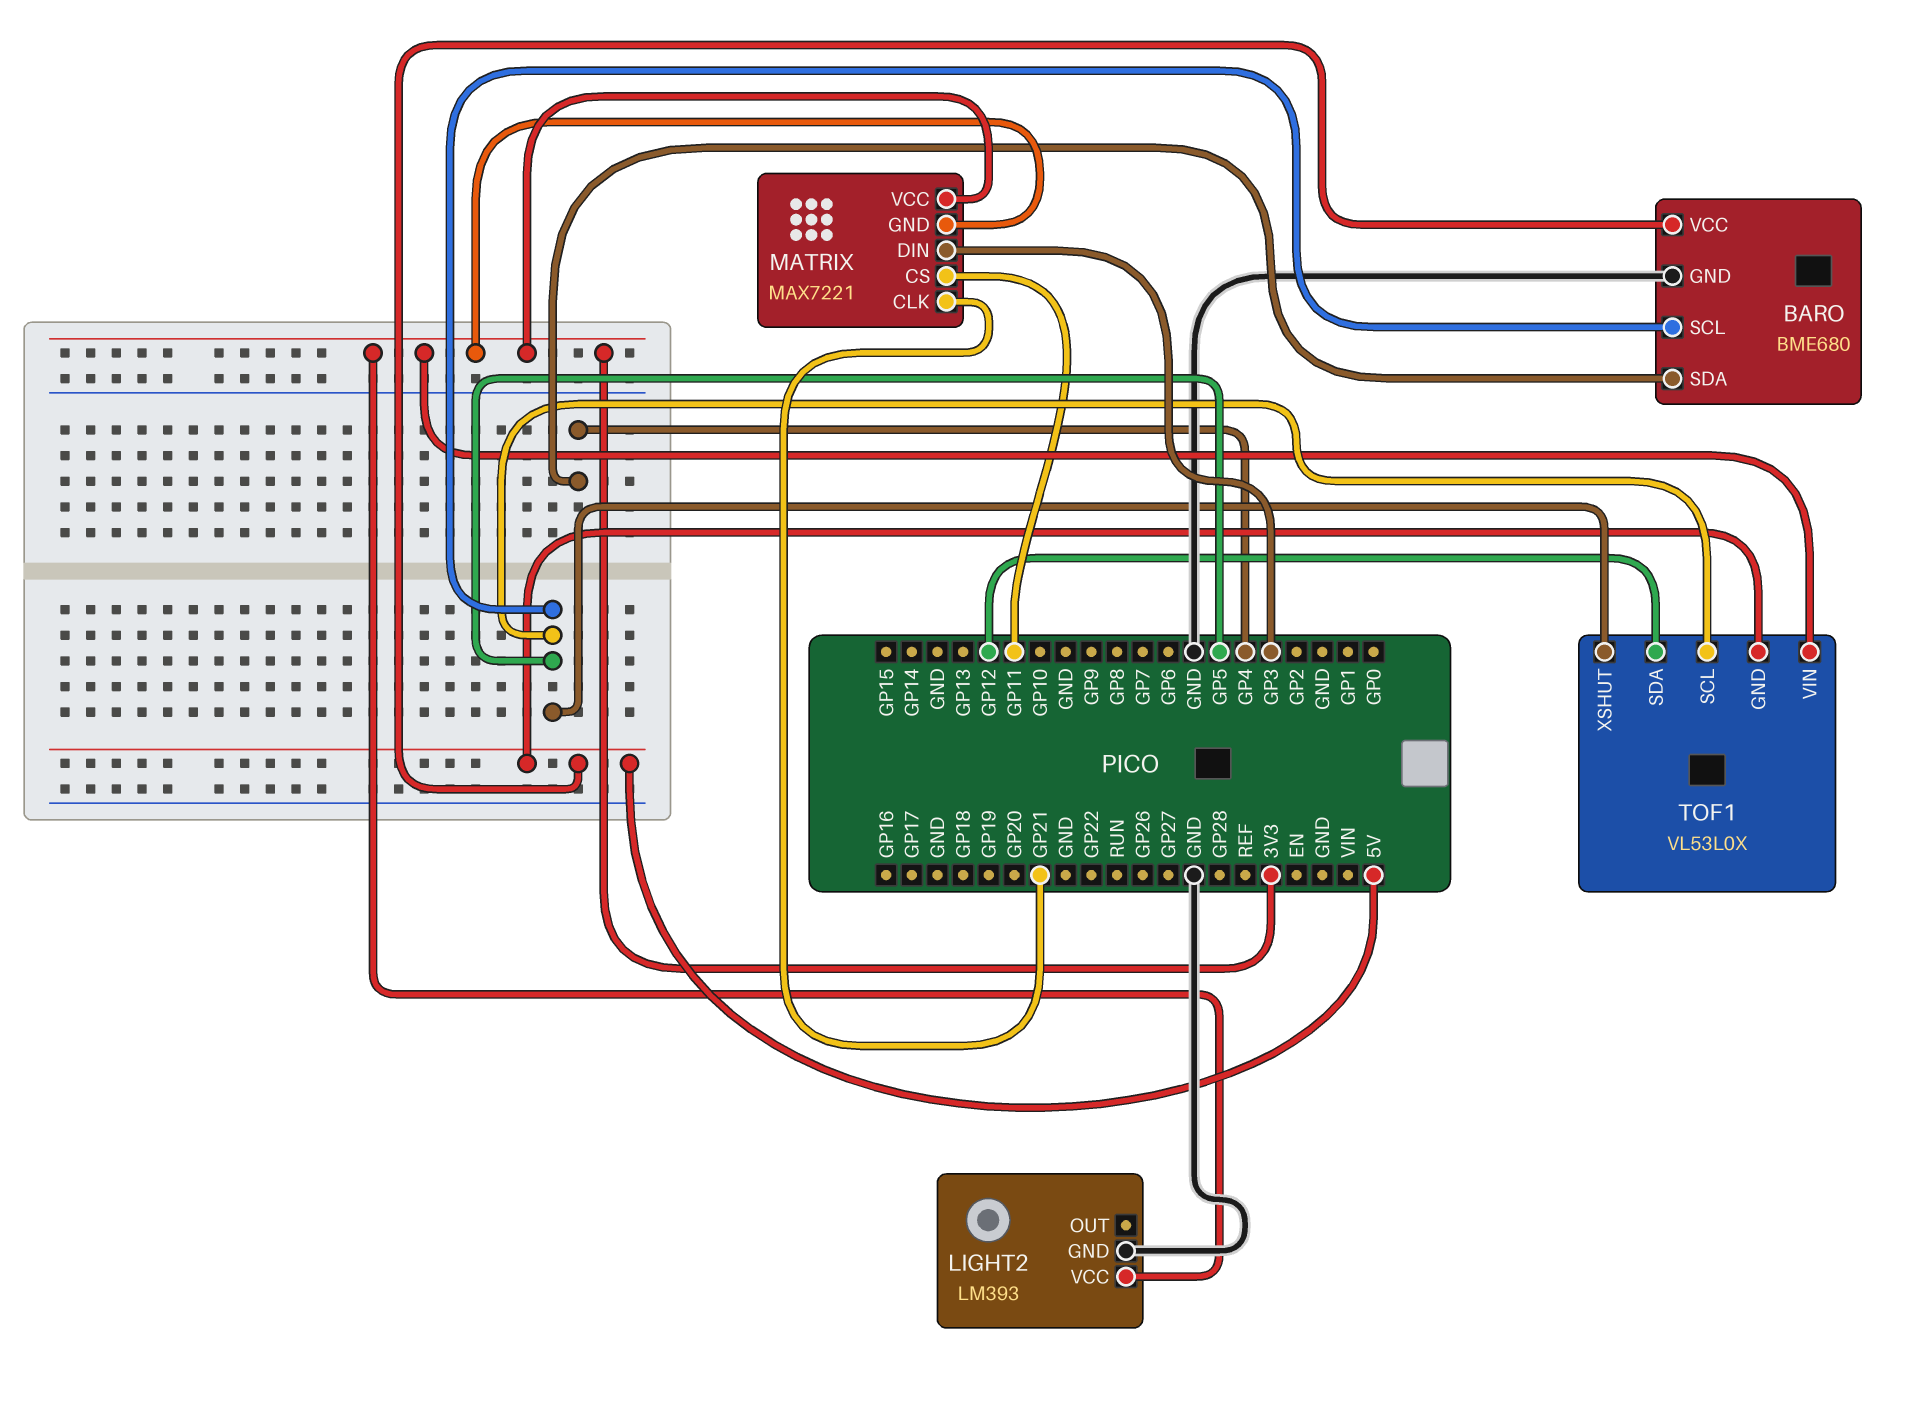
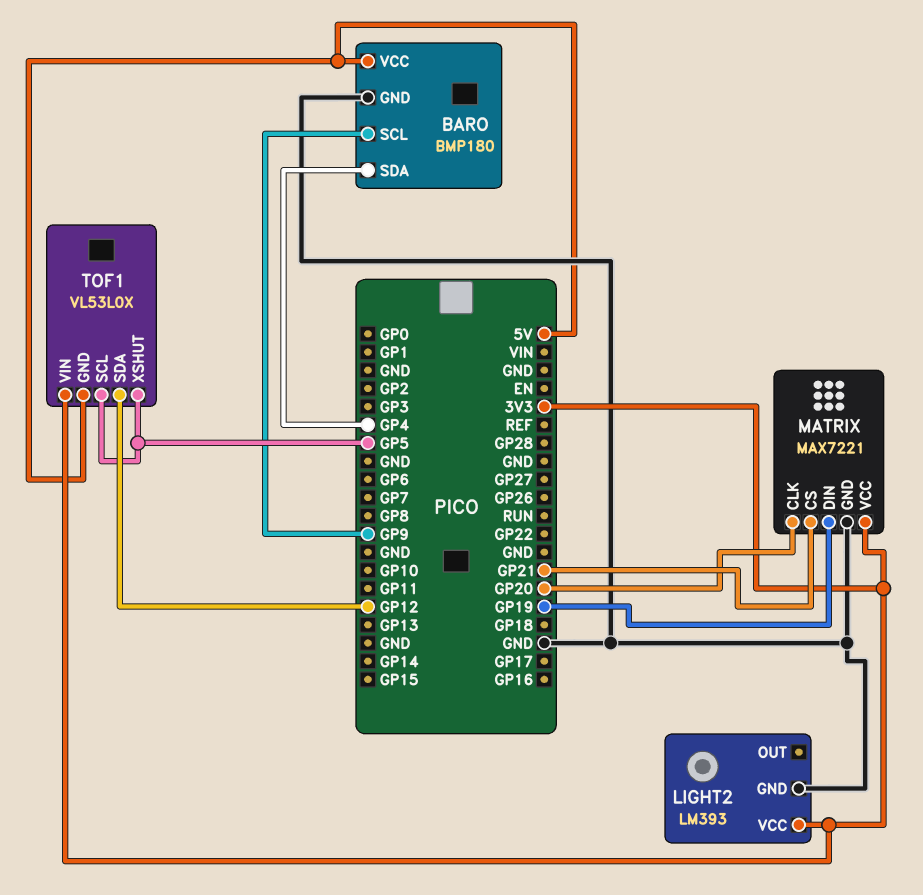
BARO: BME680 -> BMP180
BARO pin SCL: GP5 -> GP9
MATRIX pin CLK: GP21 -> GP20
MATRIX pin CS: GP11 -> GP21
MATRIX pin DIN: GP3 -> GP19
MATRIX pin GND: 3V3 -> GND

